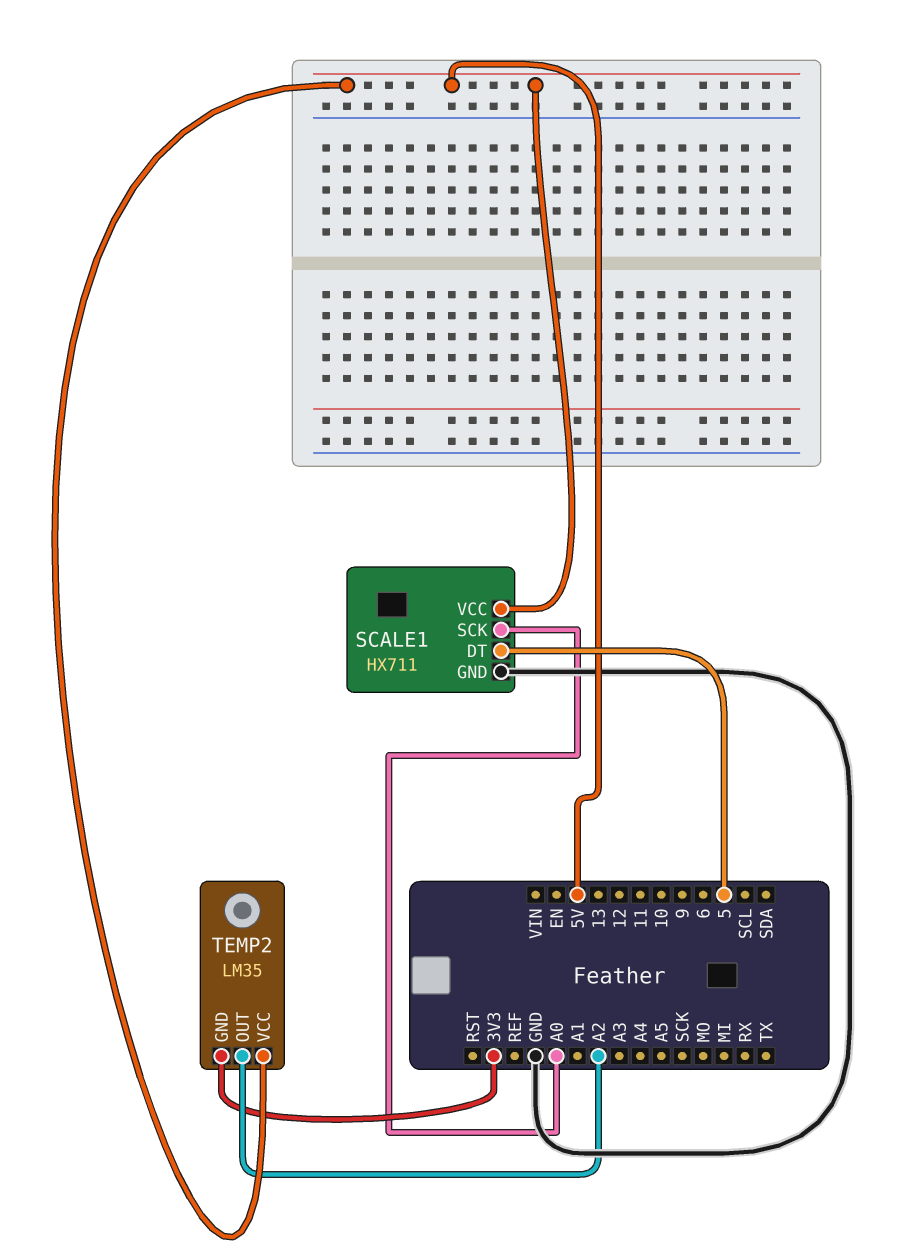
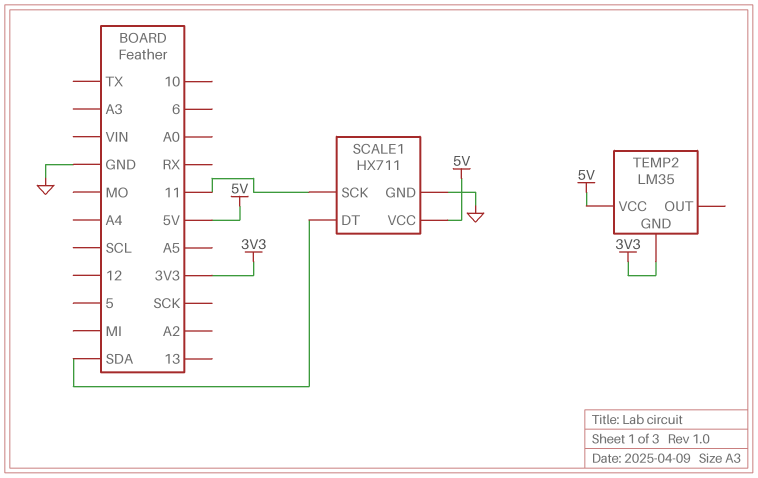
SCALE1 pin DT: 5 -> SDA
SCALE1 pin SCK: A0 -> 11
TEMP2 pin OUT: A2 -> none

